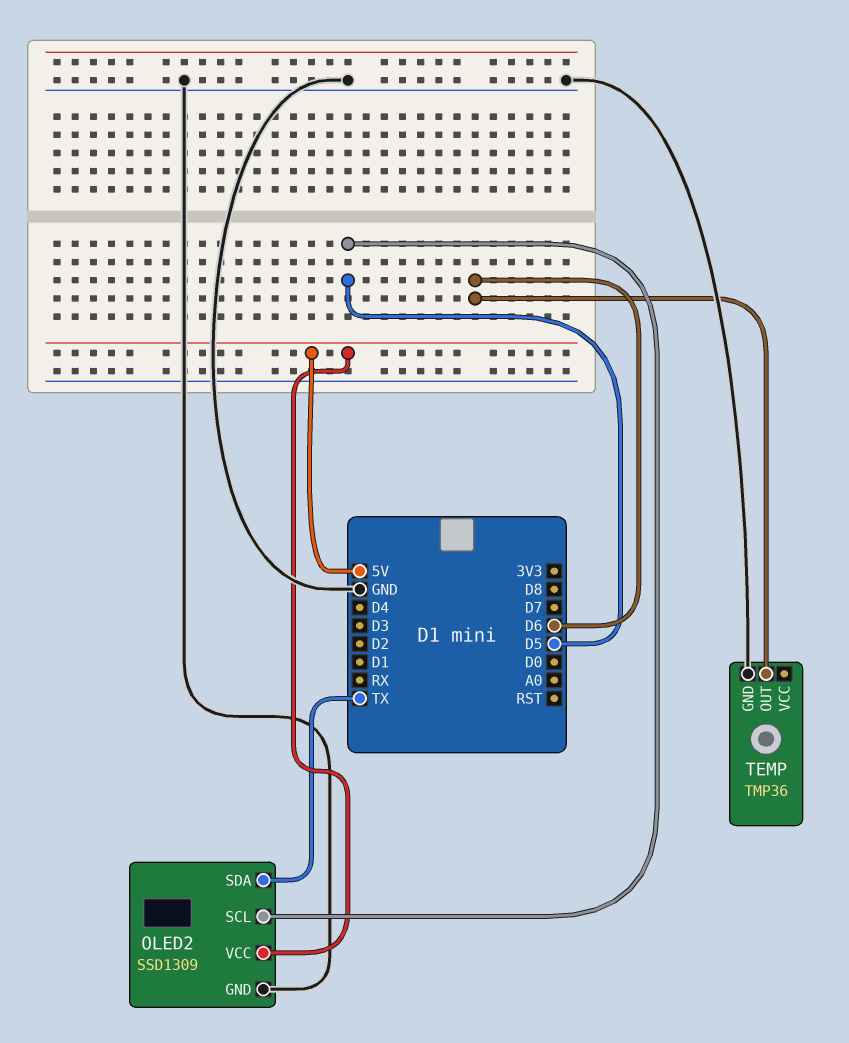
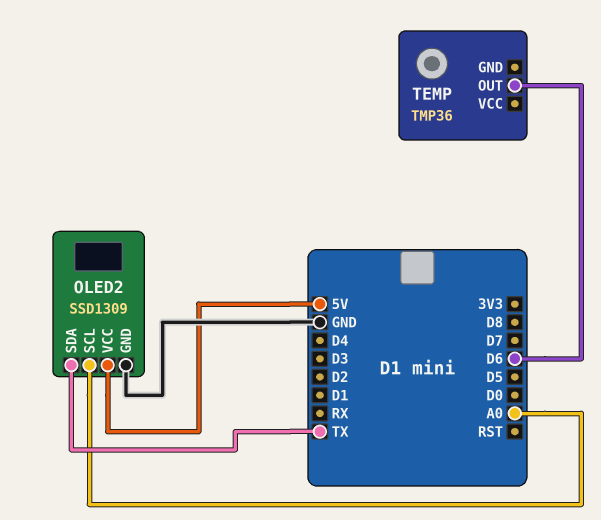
OLED2 pin SCL: D5 -> A0
TEMP pin GND: GND -> none

